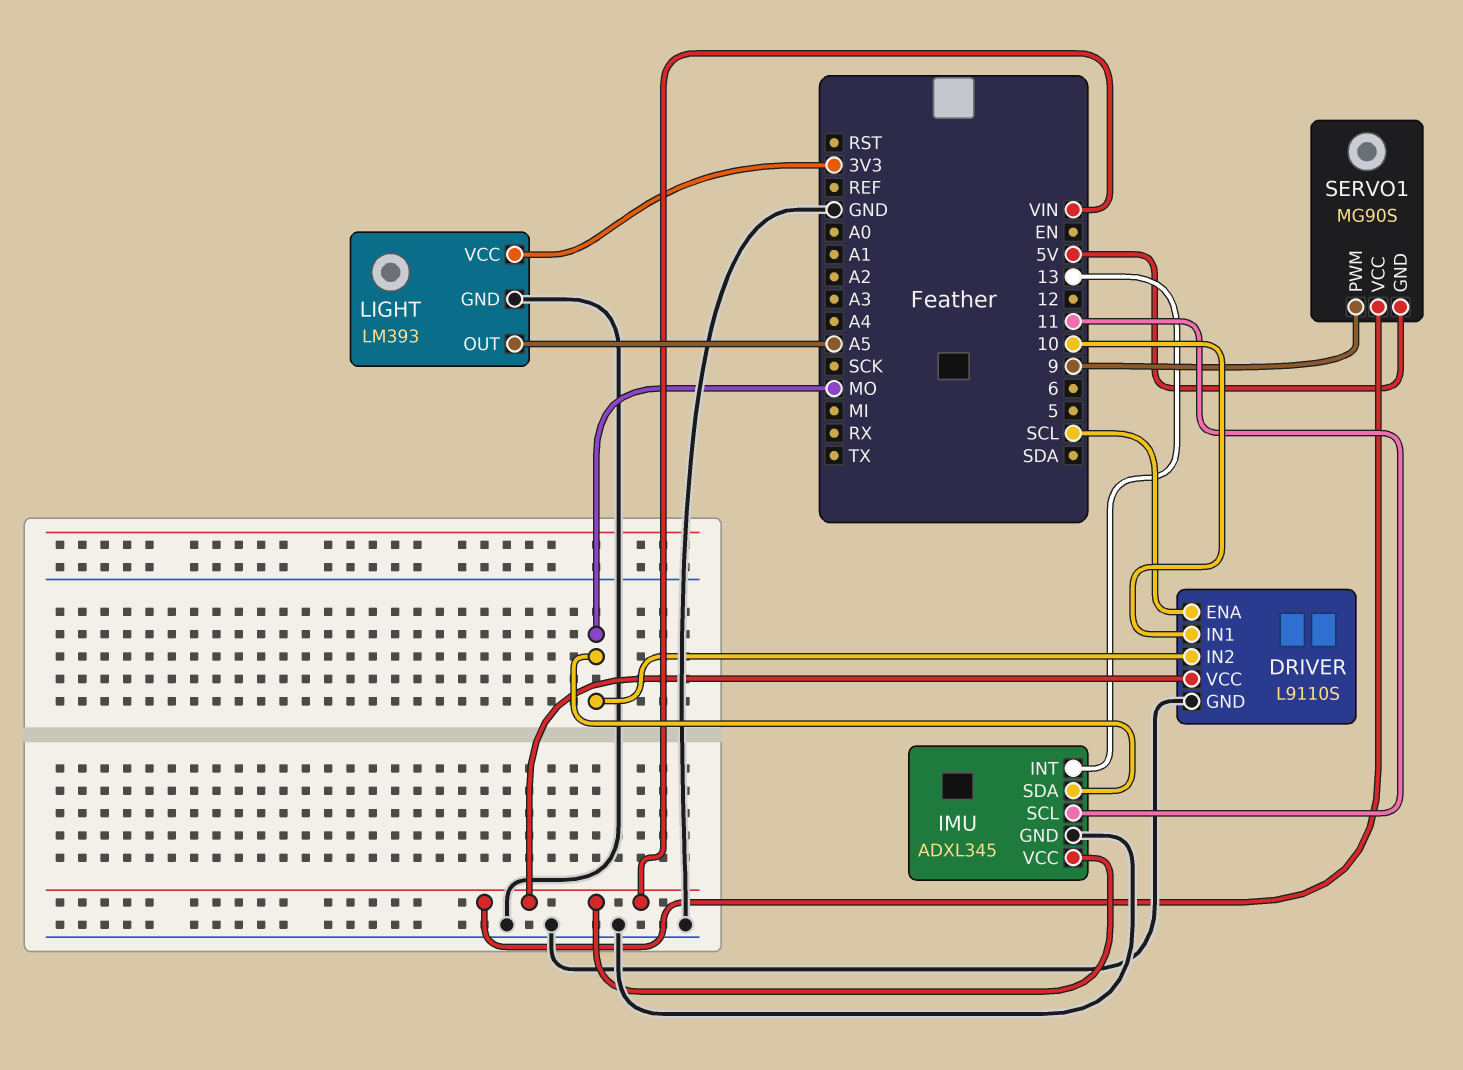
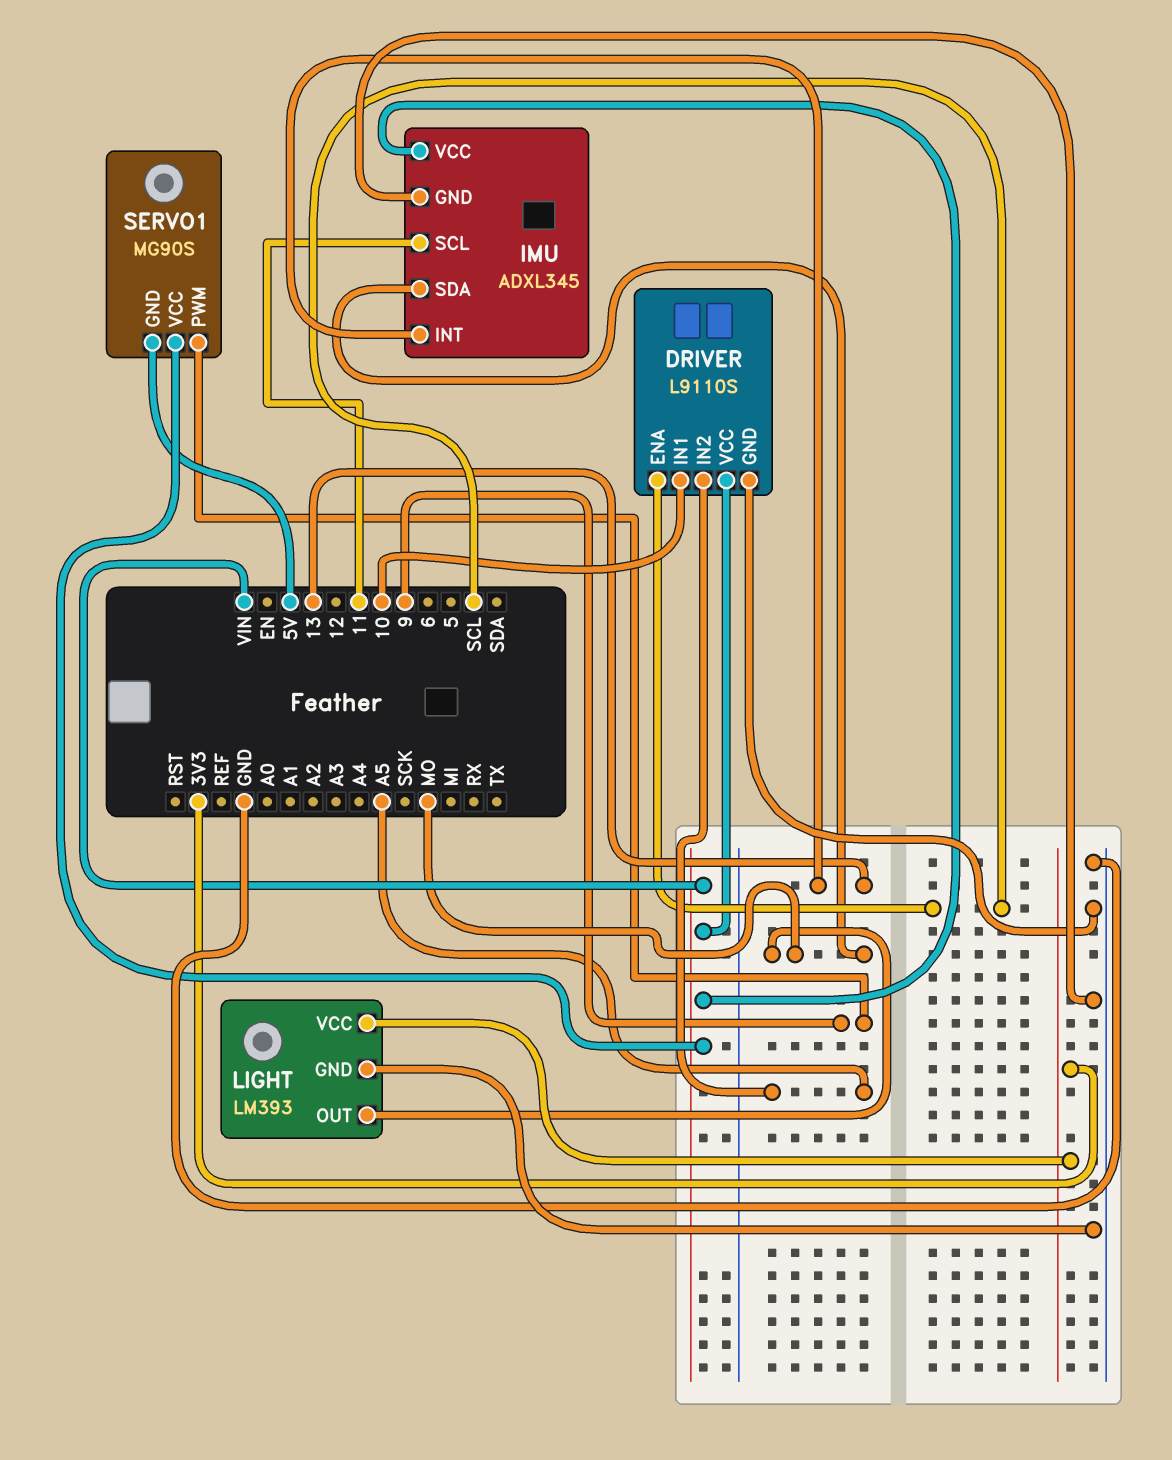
DRIVER pin IN2: MO -> A5
LIGHT pin OUT: A5 -> MO

